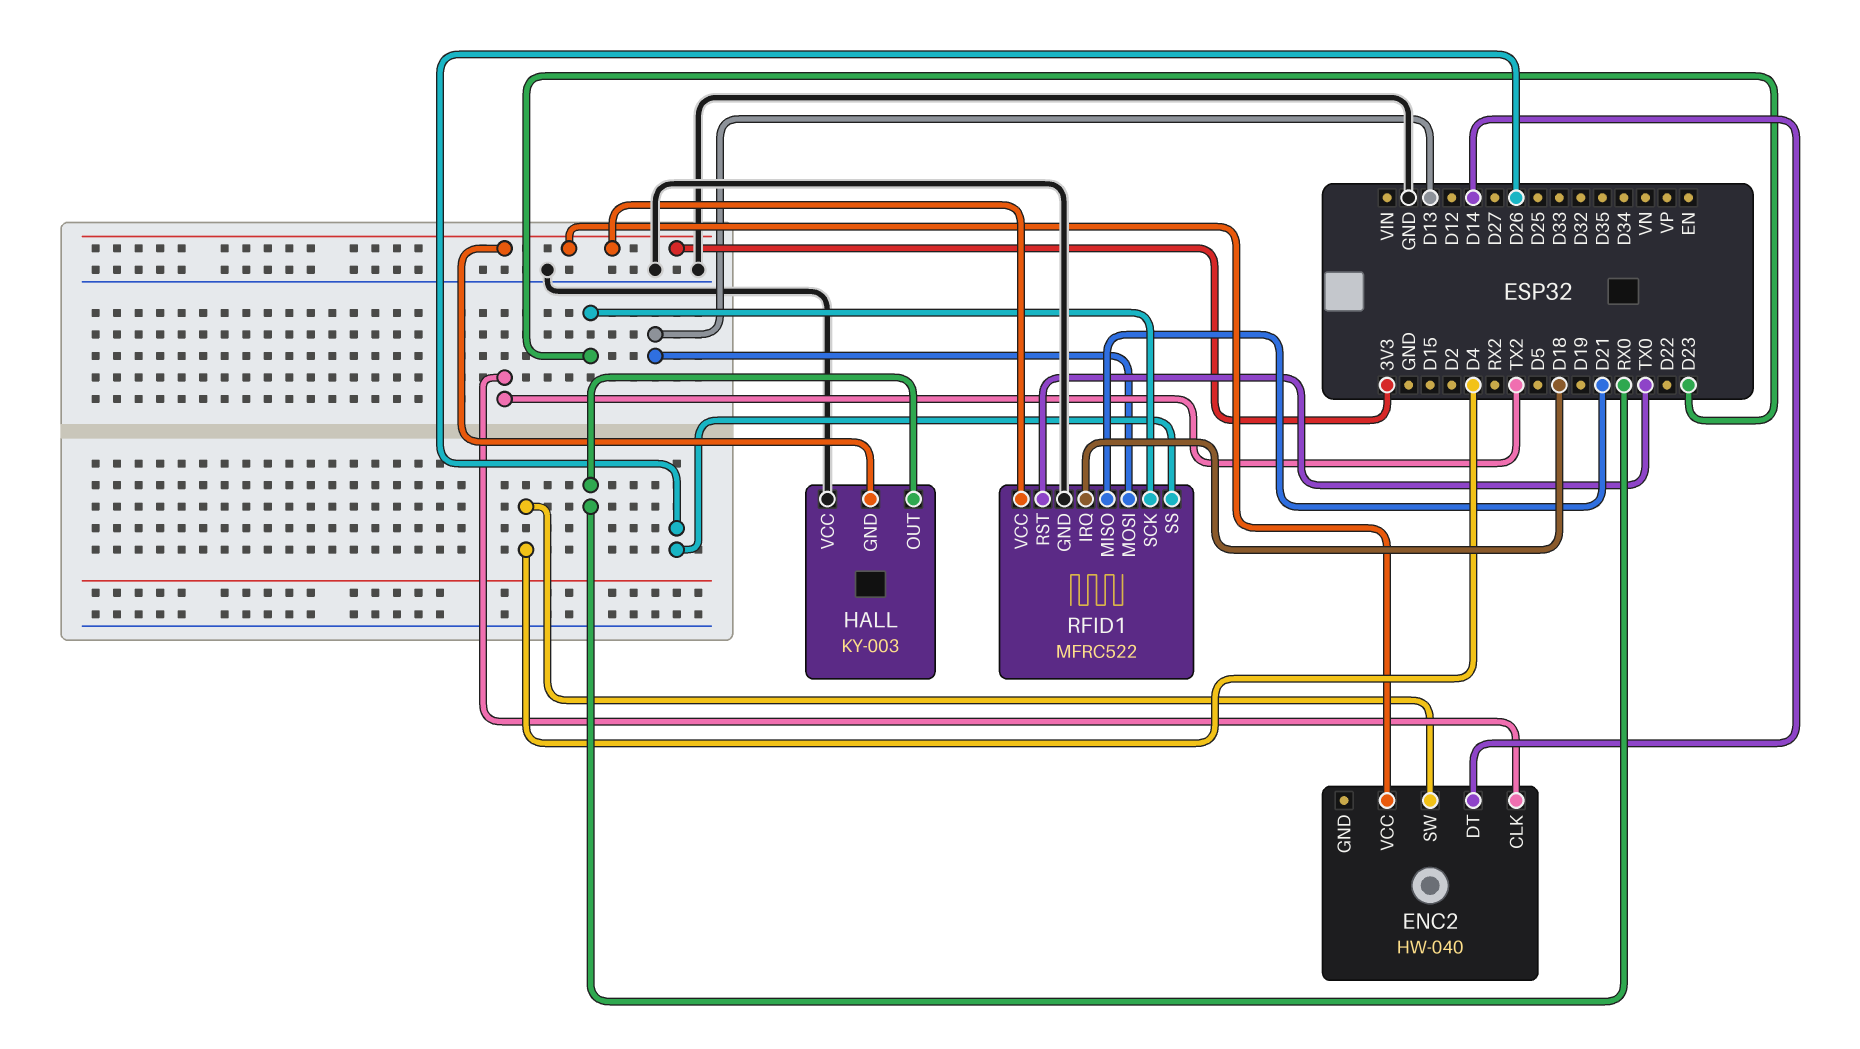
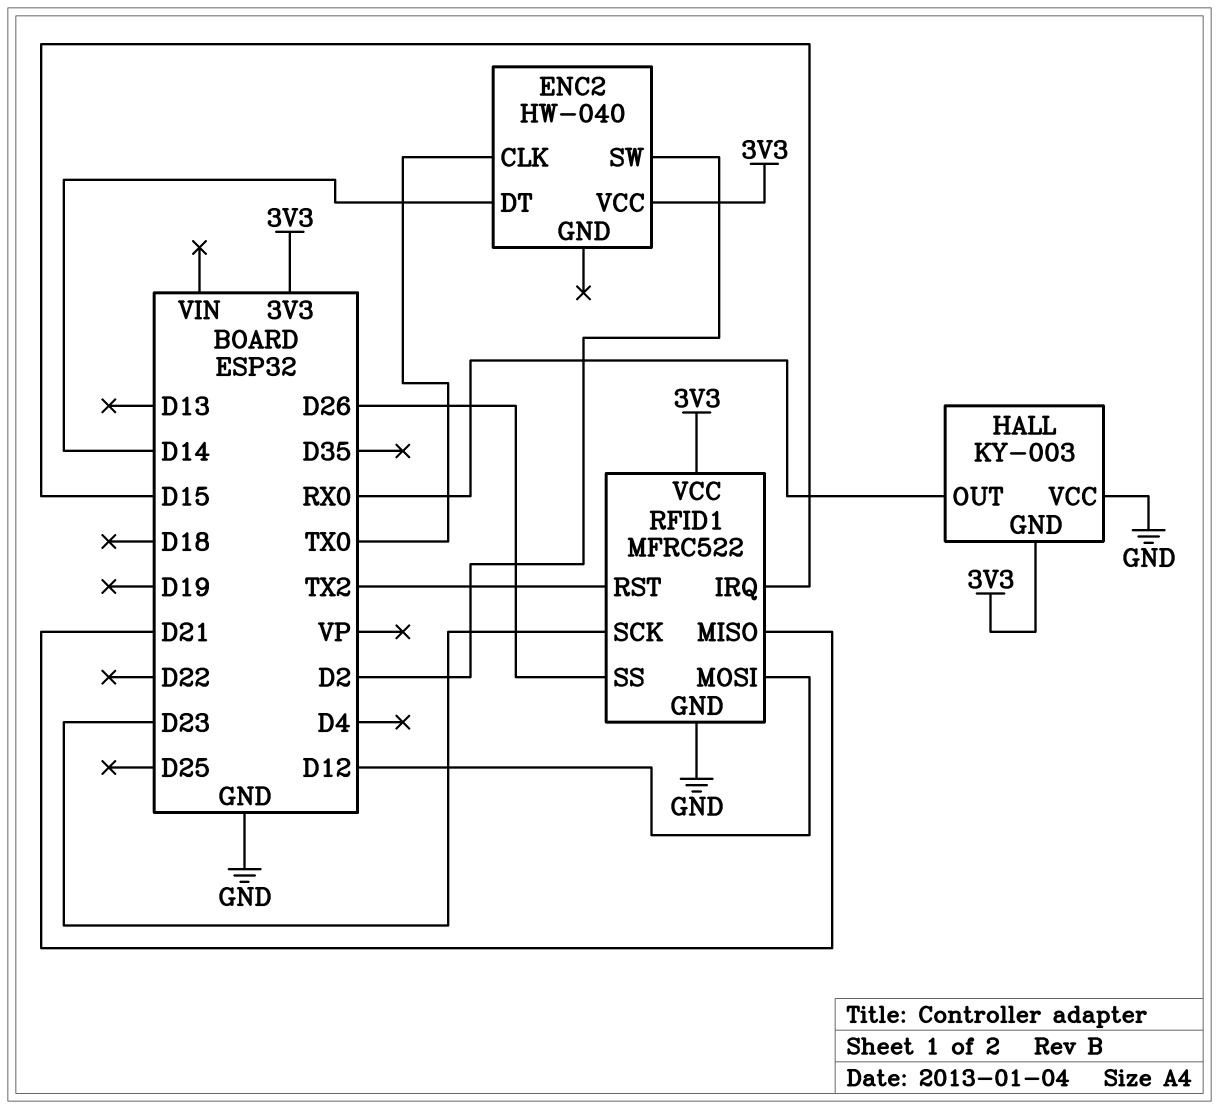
ENC2 pin CLK: TX2 -> TX0
ENC2 pin SW: D4 -> D2
RFID1 pin IRQ: D18 -> D15
RFID1 pin MOSI: D13 -> D12
RFID1 pin RST: TX0 -> TX2

